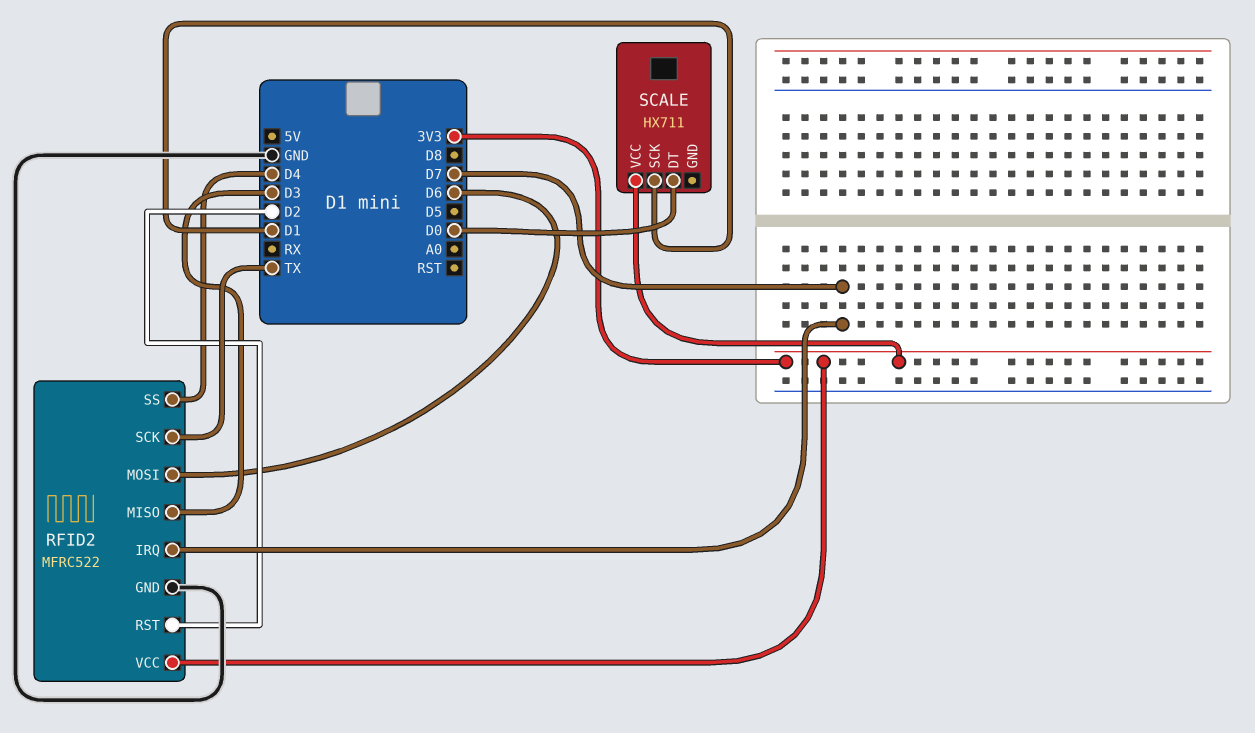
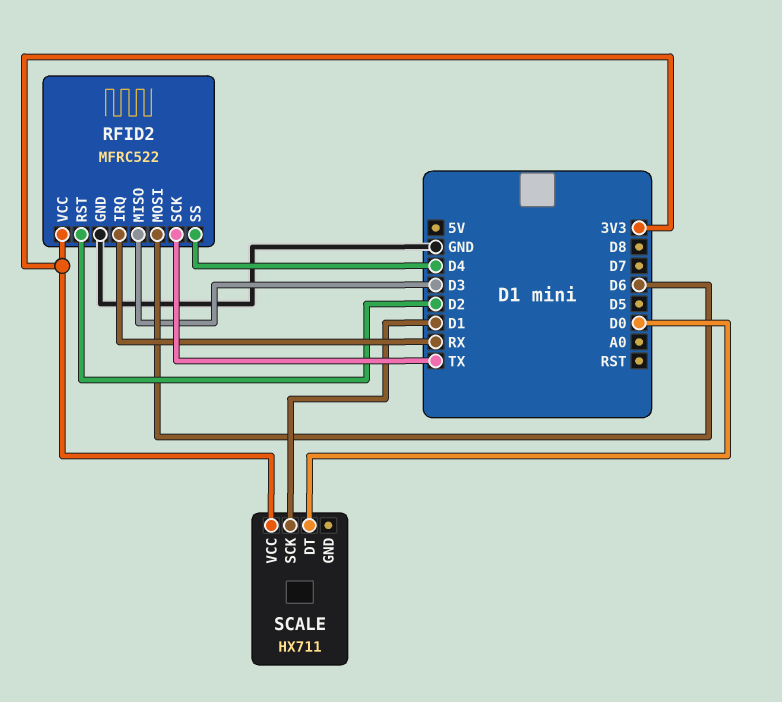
RFID2 pin IRQ: D7 -> RX

